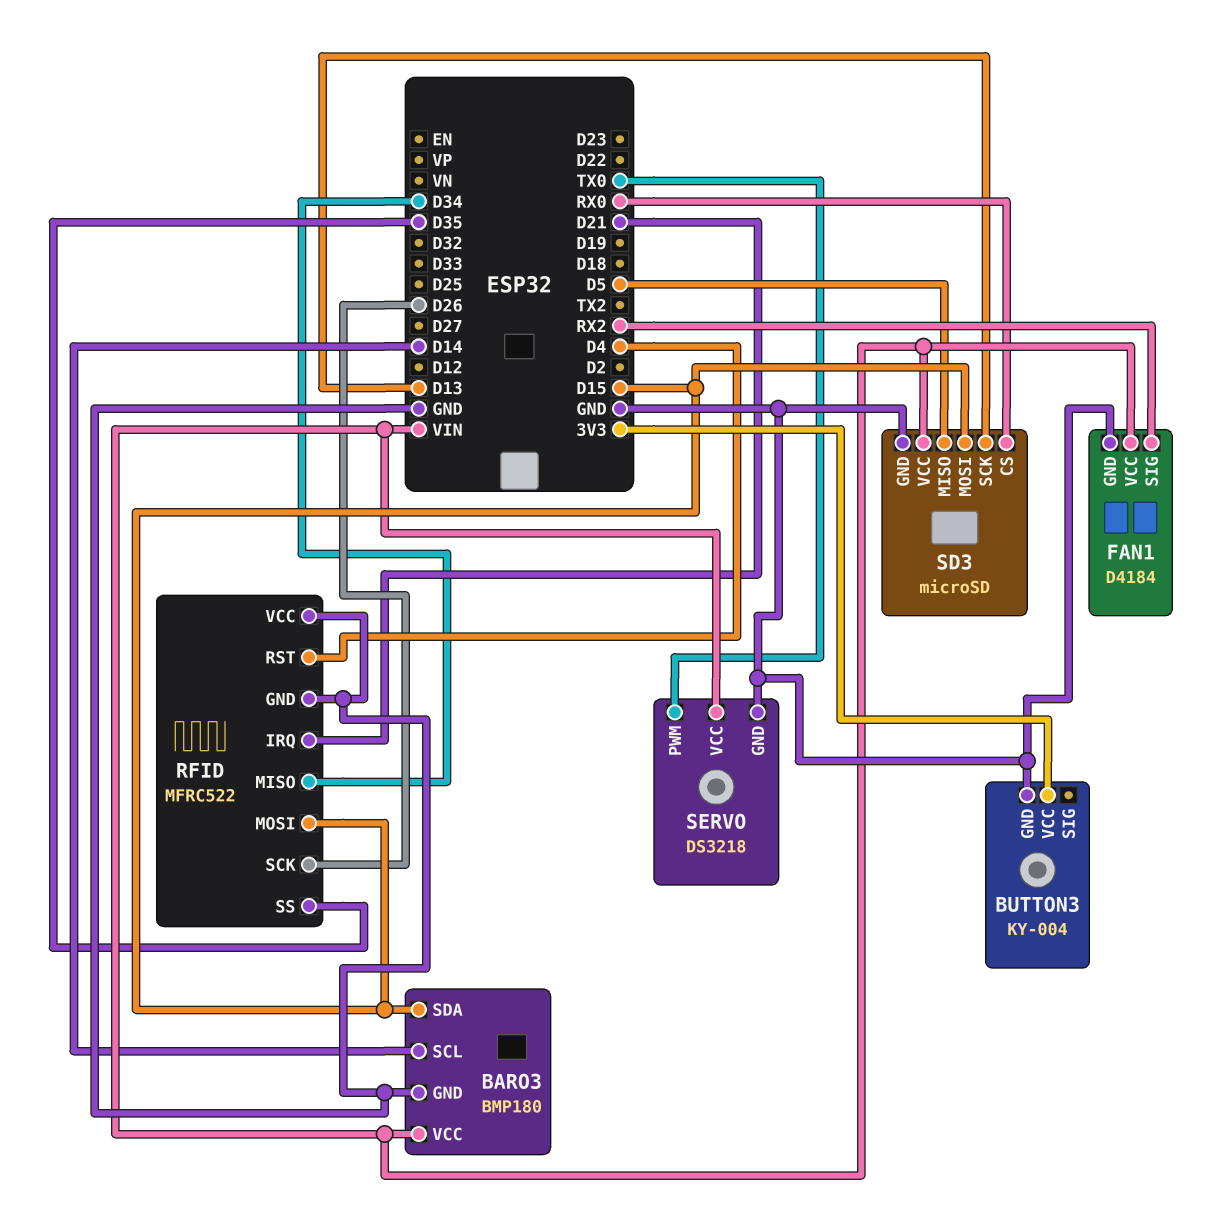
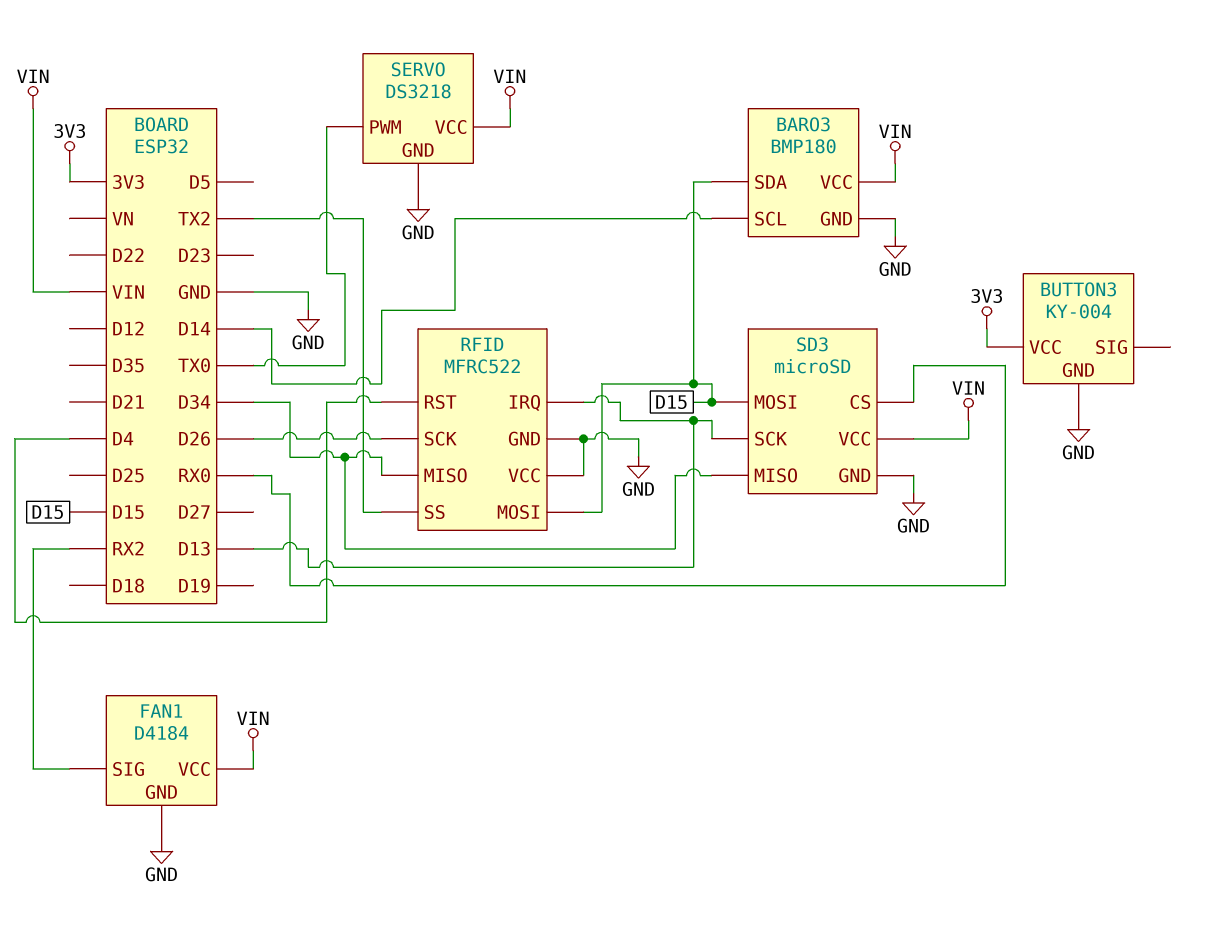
RFID pin IRQ: D21 -> D13
RFID pin SS: D35 -> TX2
SD3 pin MISO: D5 -> D34

